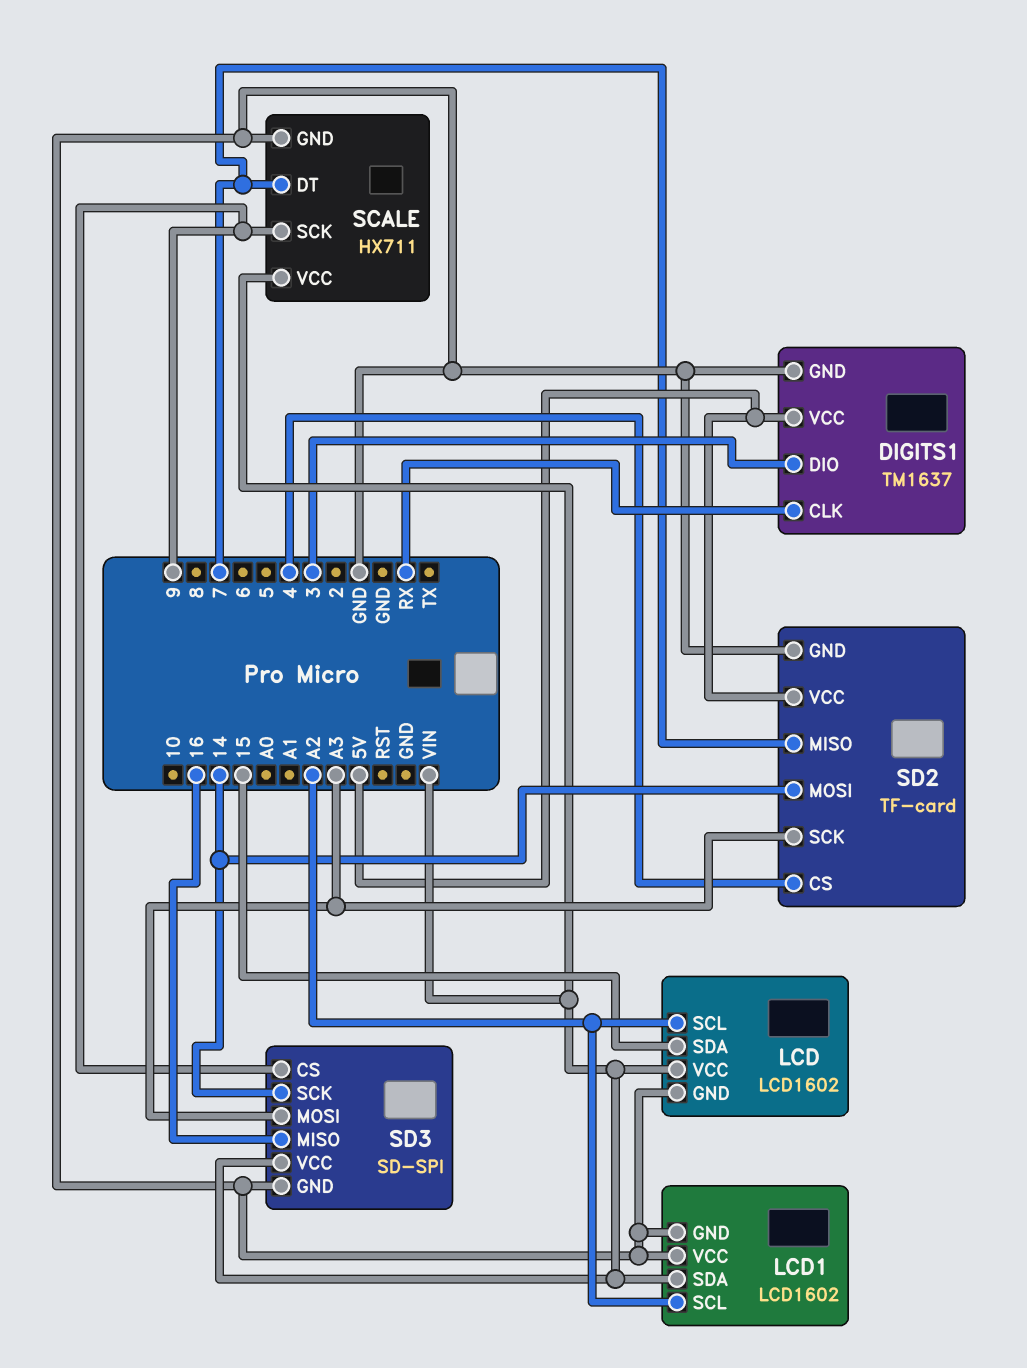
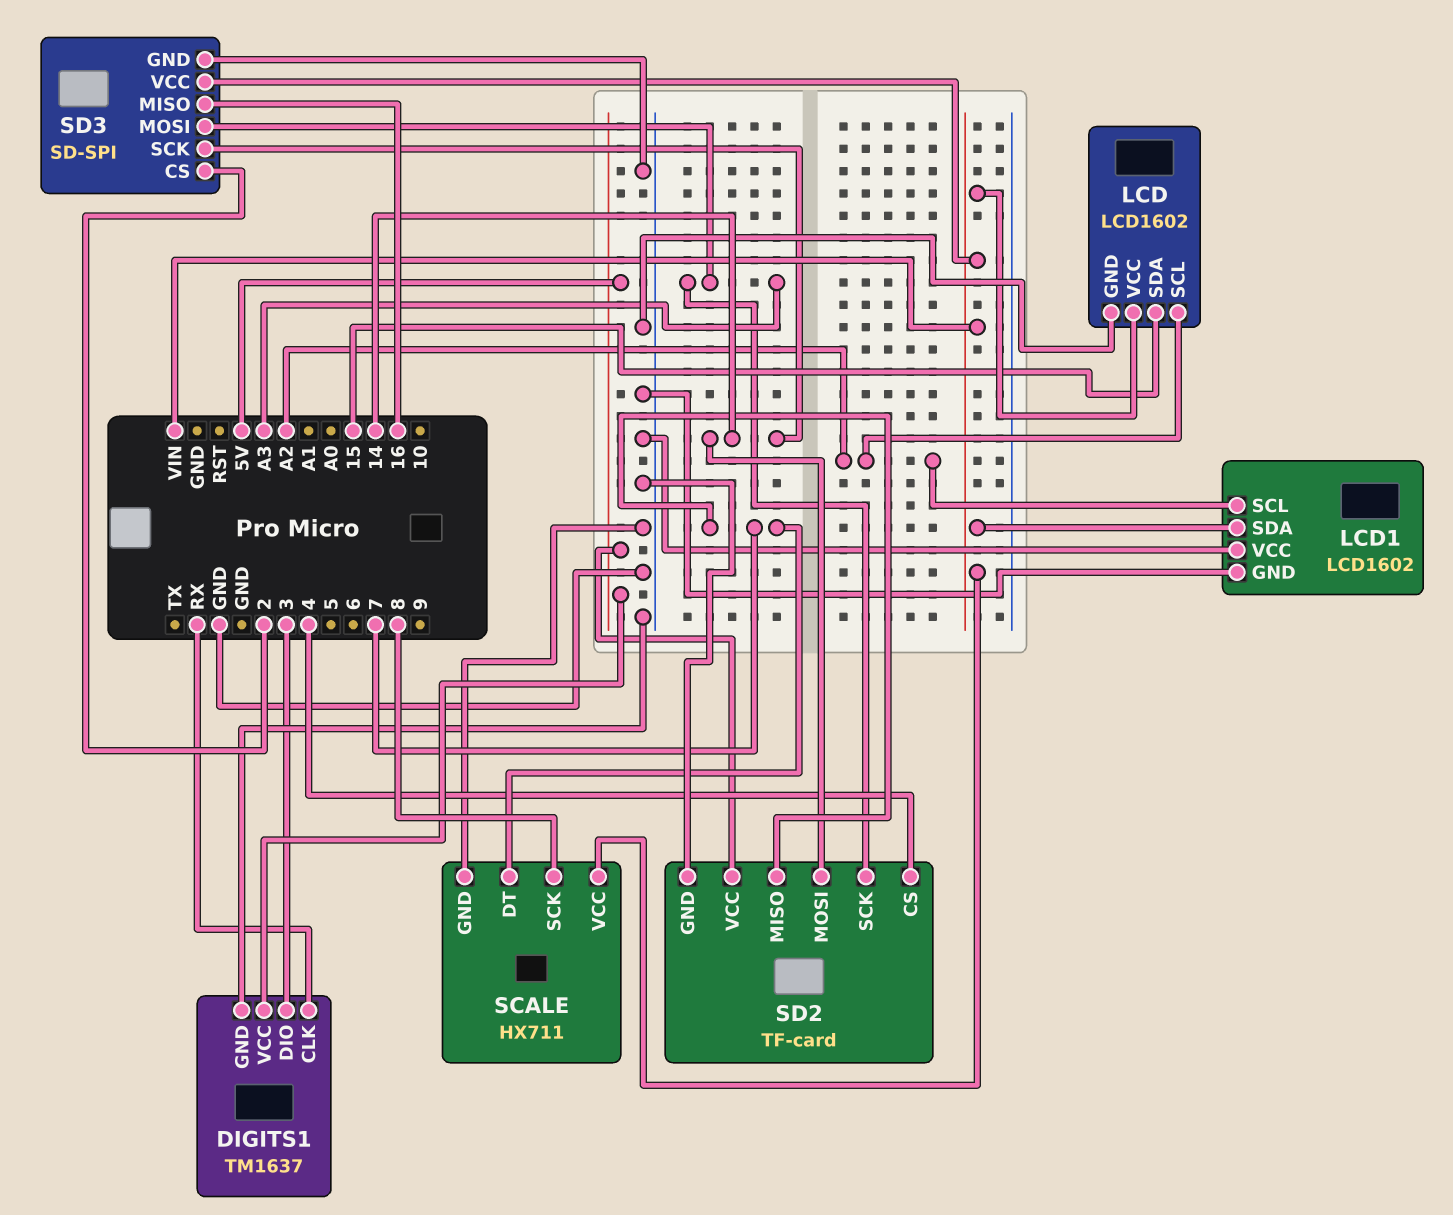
SCALE pin SCK: 9 -> 8
SD3 pin CS: 9 -> 2

